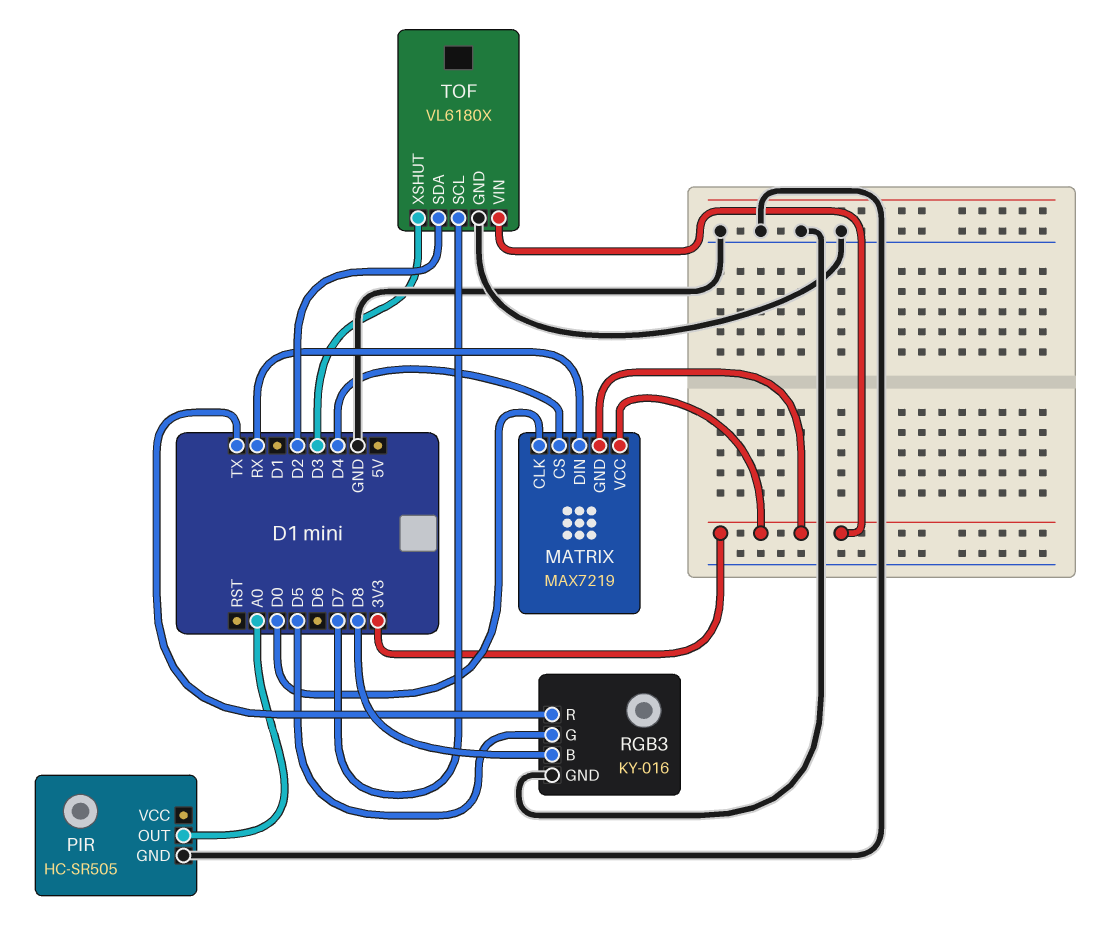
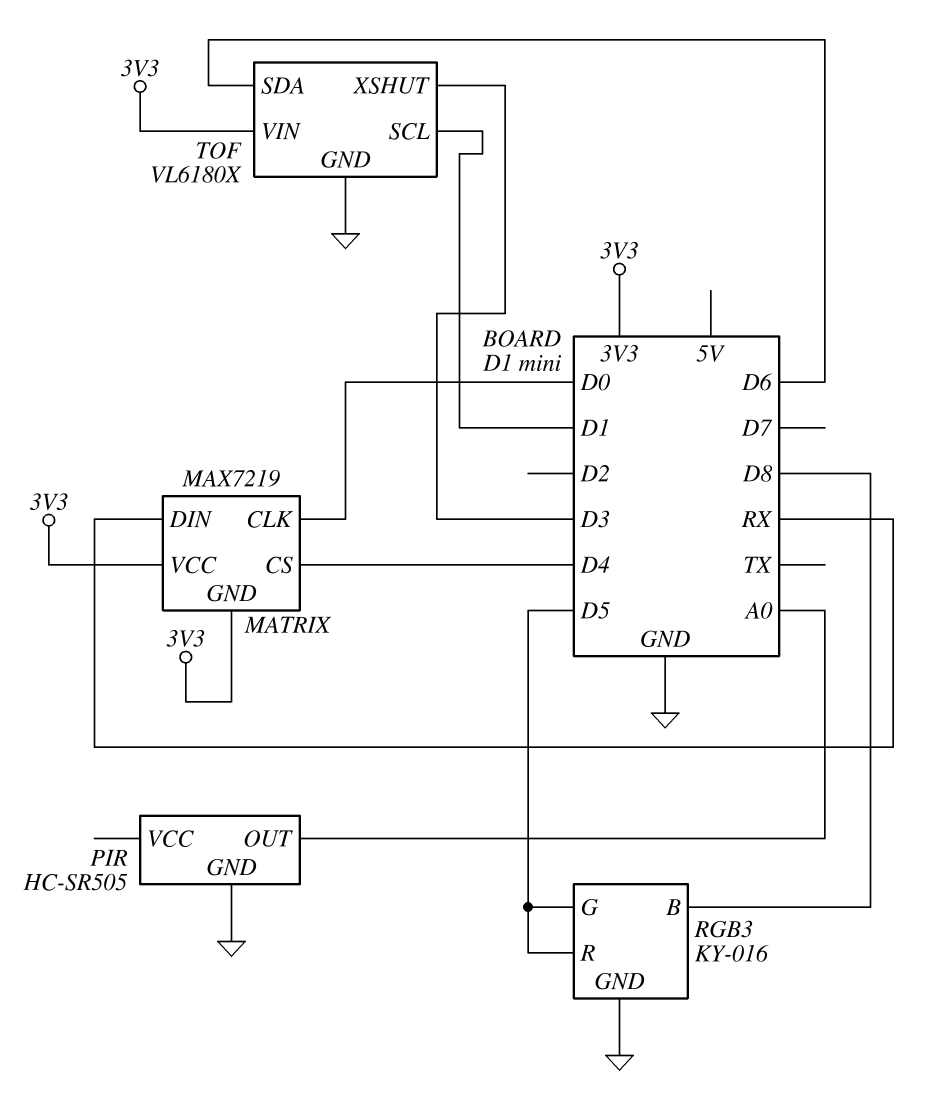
RGB3 pin R: TX -> D5
TOF pin SCL: D7 -> D1
TOF pin SDA: D2 -> D6

